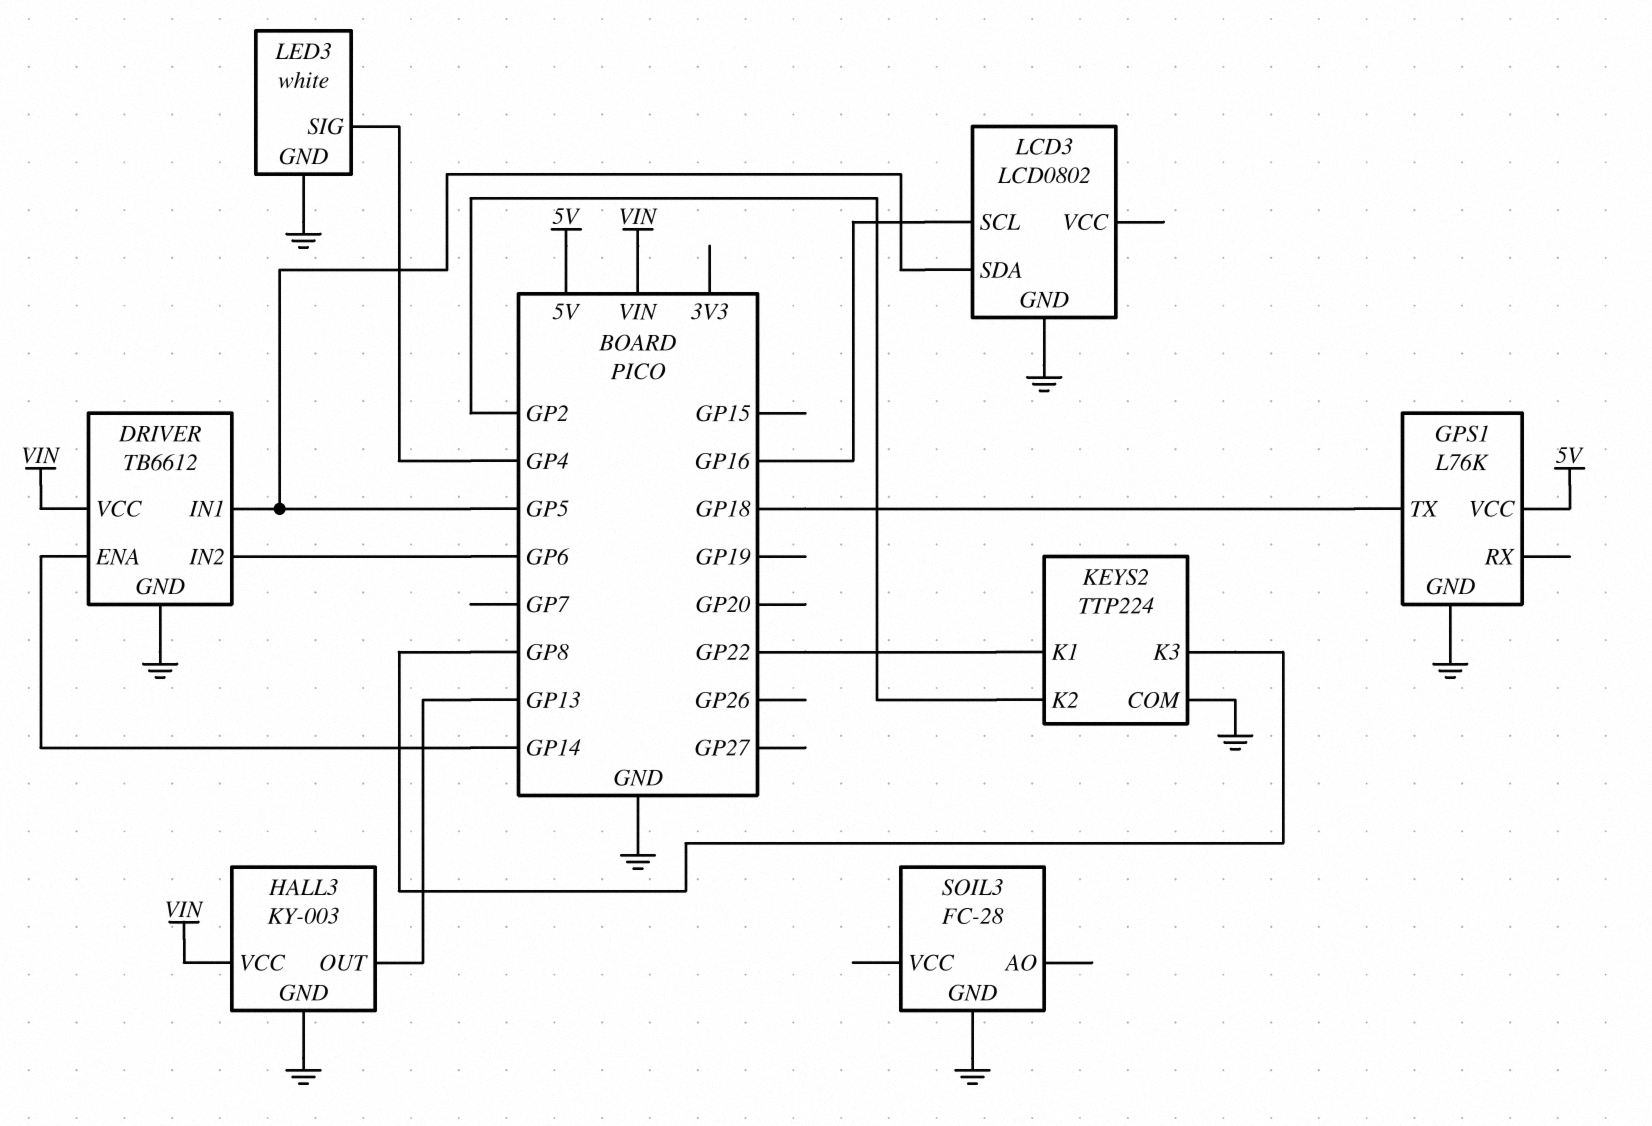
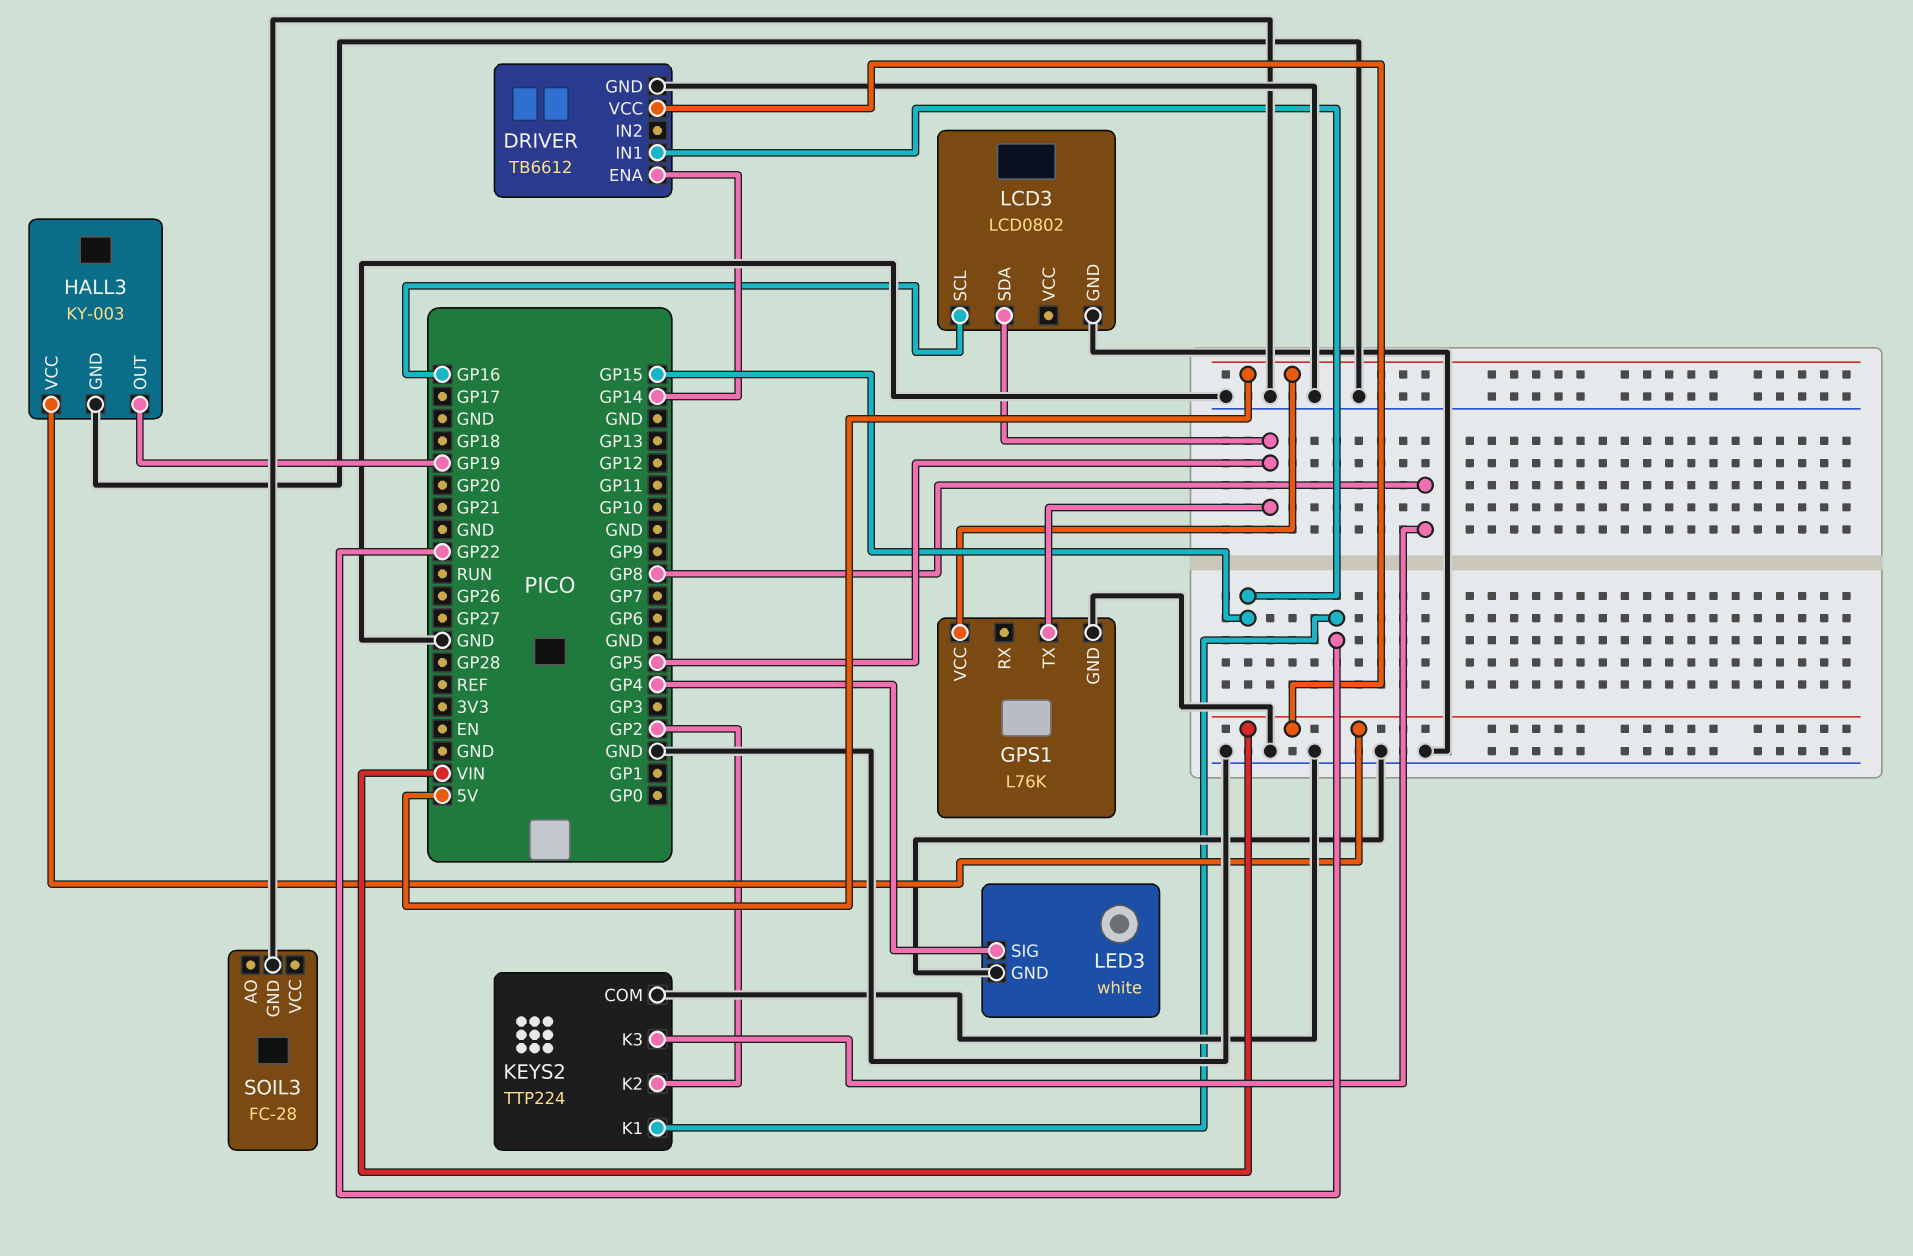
DRIVER pin IN1: GP5 -> GP15
DRIVER pin IN2: GP6 -> none
GPS1 pin TX: GP18 -> GP5
HALL3 pin OUT: GP13 -> GP19

